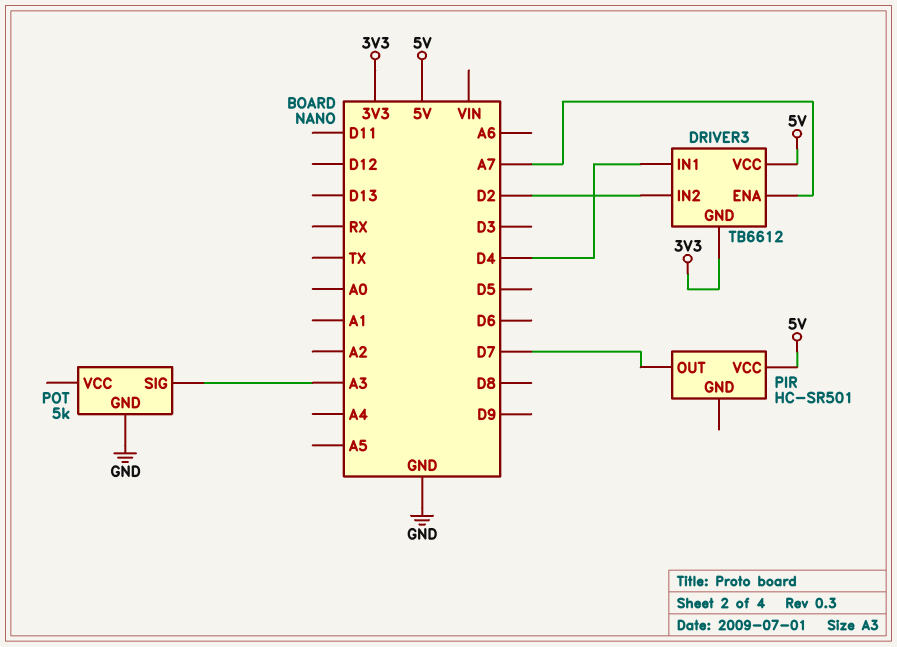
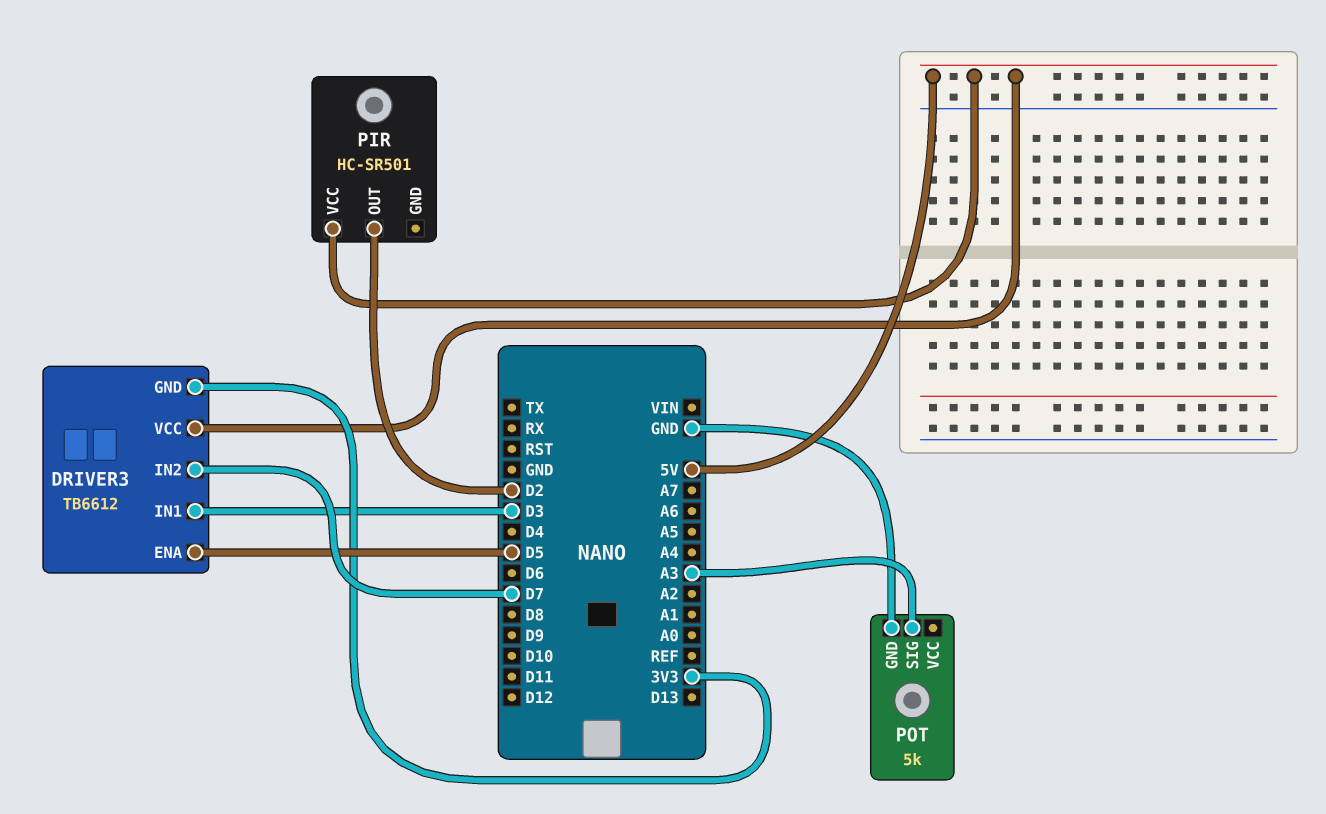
DRIVER3 pin ENA: A7 -> D5
DRIVER3 pin IN1: D4 -> D3
DRIVER3 pin IN2: D2 -> D7
PIR pin OUT: D7 -> D2

